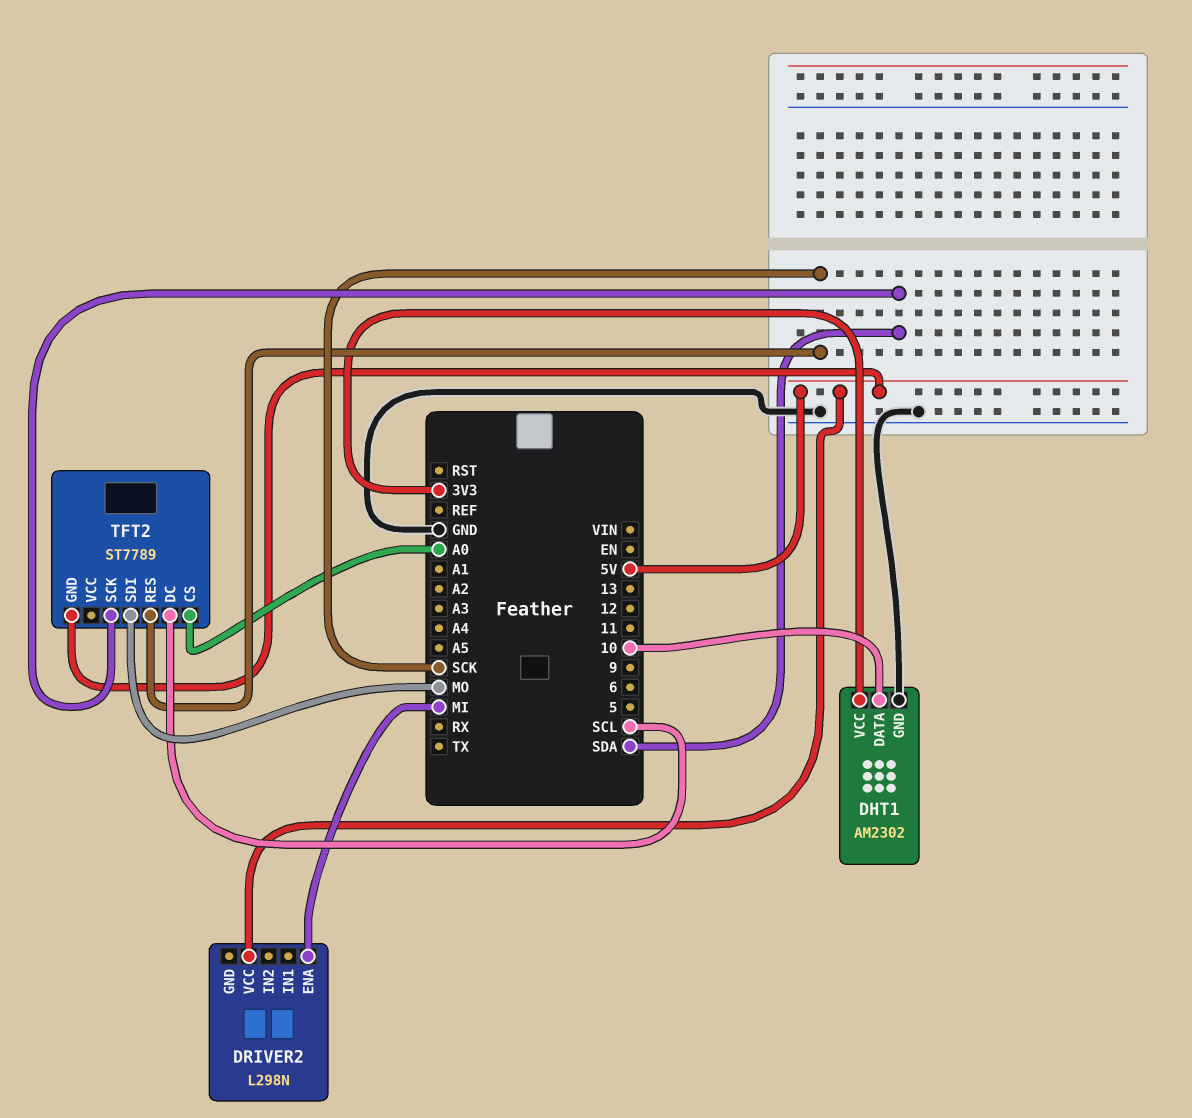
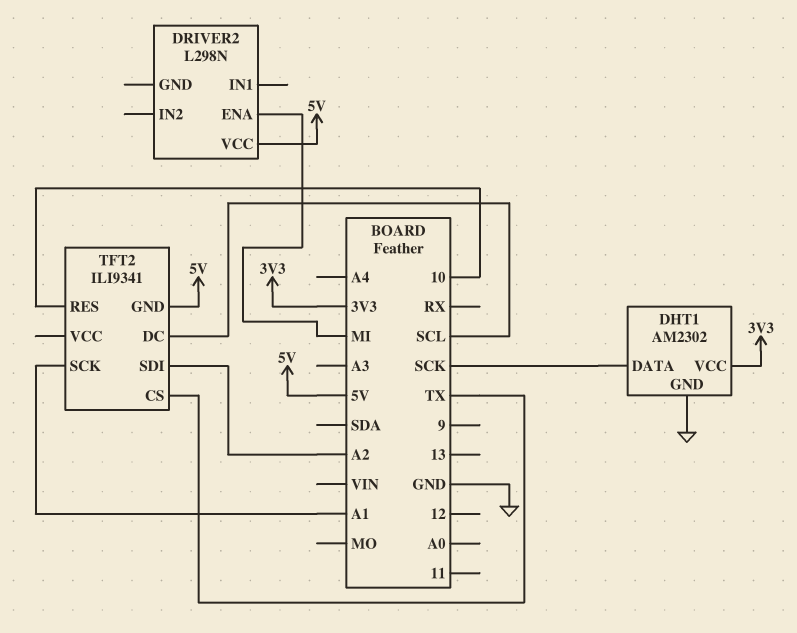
DHT1 pin DATA: 10 -> SCK
TFT2: ST7789 -> ILI9341
TFT2 pin CS: A0 -> TX
TFT2 pin RES: SCK -> 10
TFT2 pin SCK: SDA -> A1
TFT2 pin SDI: MO -> A2

